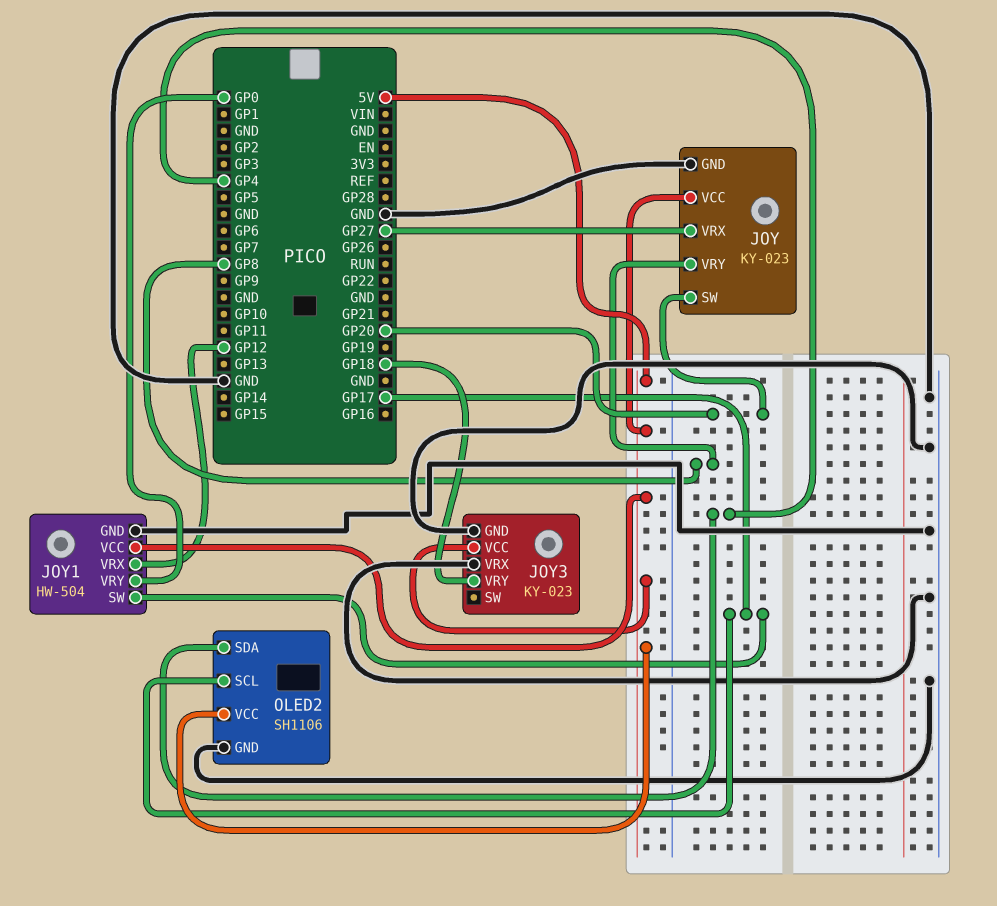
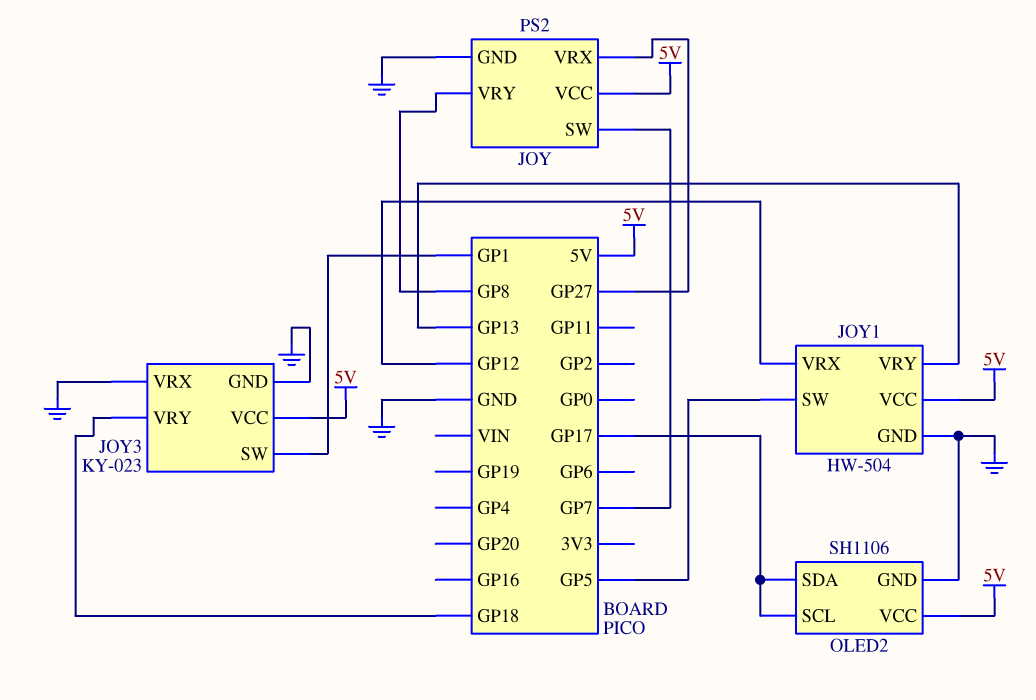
JOY: KY-023 -> PS2
JOY pin SW: GP20 -> GP7
JOY1 pin SW: GP17 -> GP5
JOY1 pin VRY: GP0 -> GP13
JOY3 pin SW: none -> GP1
OLED2 pin SDA: GP4 -> GP17

